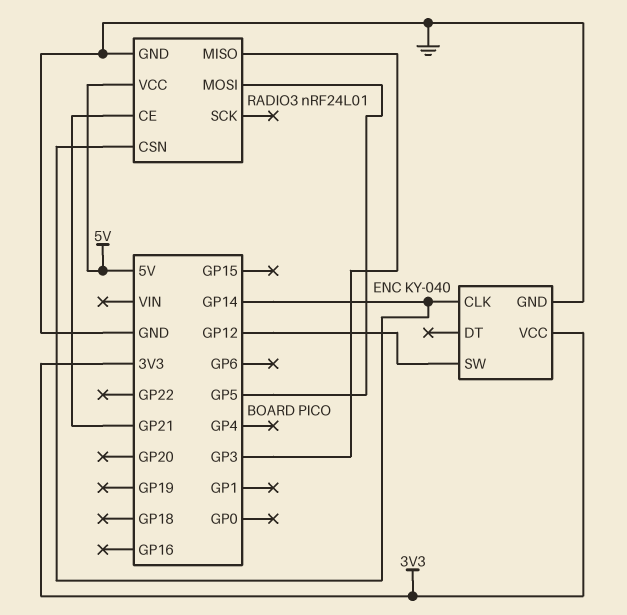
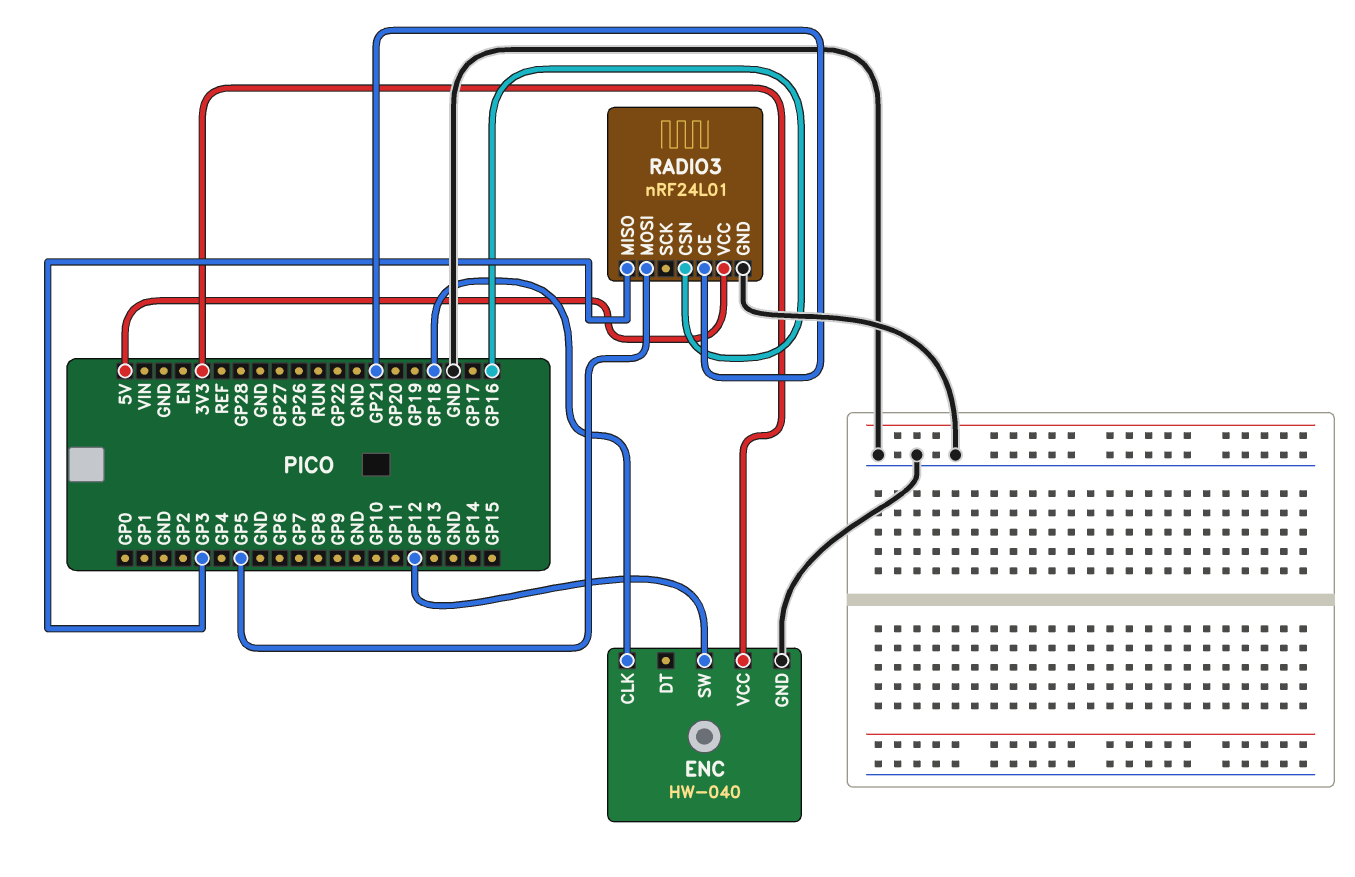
ENC: KY-040 -> HW-040
ENC pin CLK: GP14 -> GP18
RADIO3 pin CSN: GP14 -> GP16

